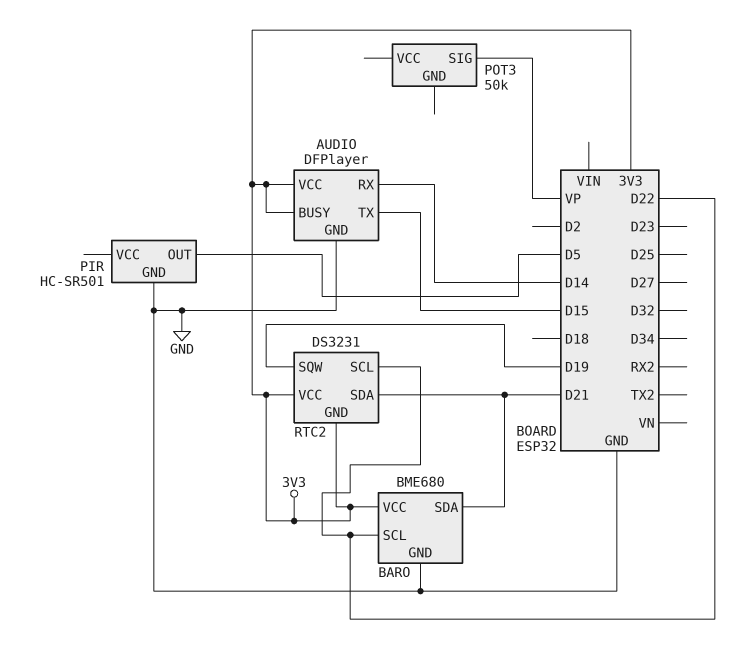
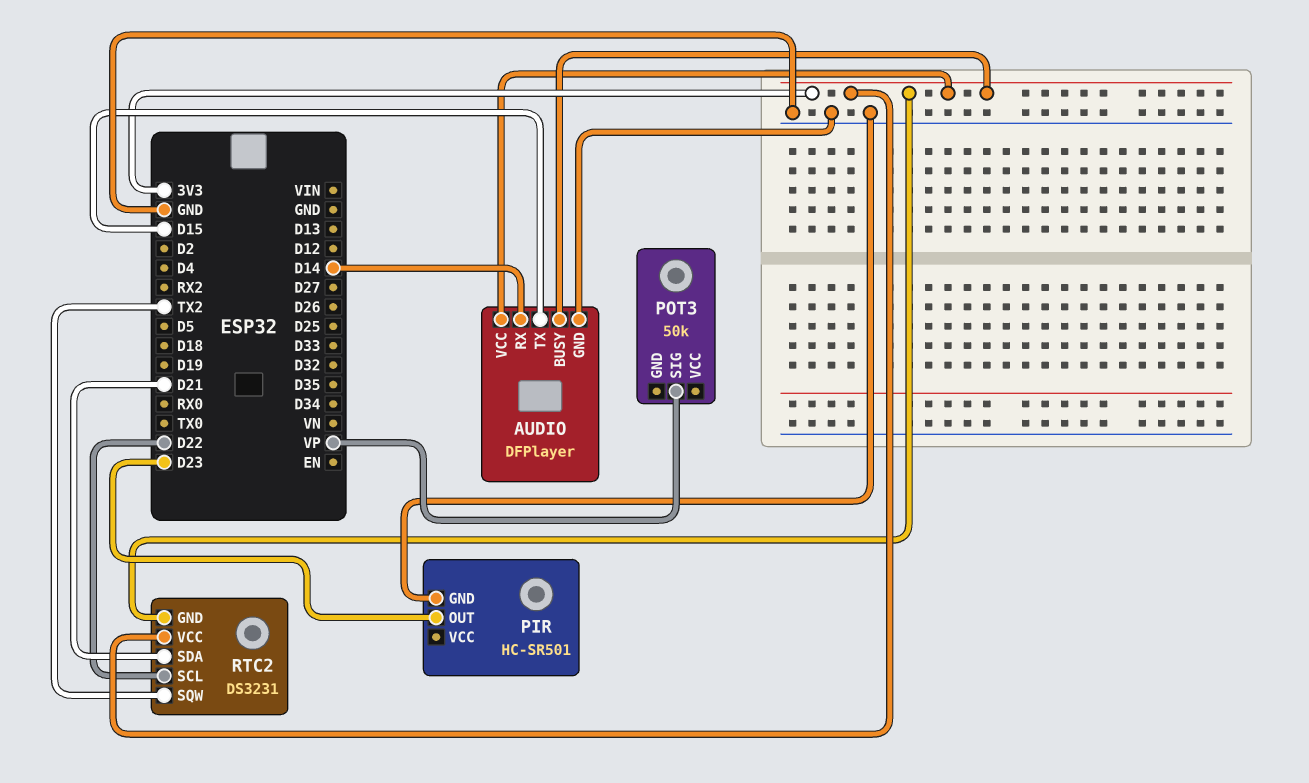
BARO: BME680 -> none
BARO pin GND: GND -> none
BARO pin SCL: D22 -> none
BARO pin SDA: D21 -> none
BARO pin VCC: 3V3 -> none
PIR pin OUT: D5 -> D23
RTC2 pin SQW: D19 -> TX2

